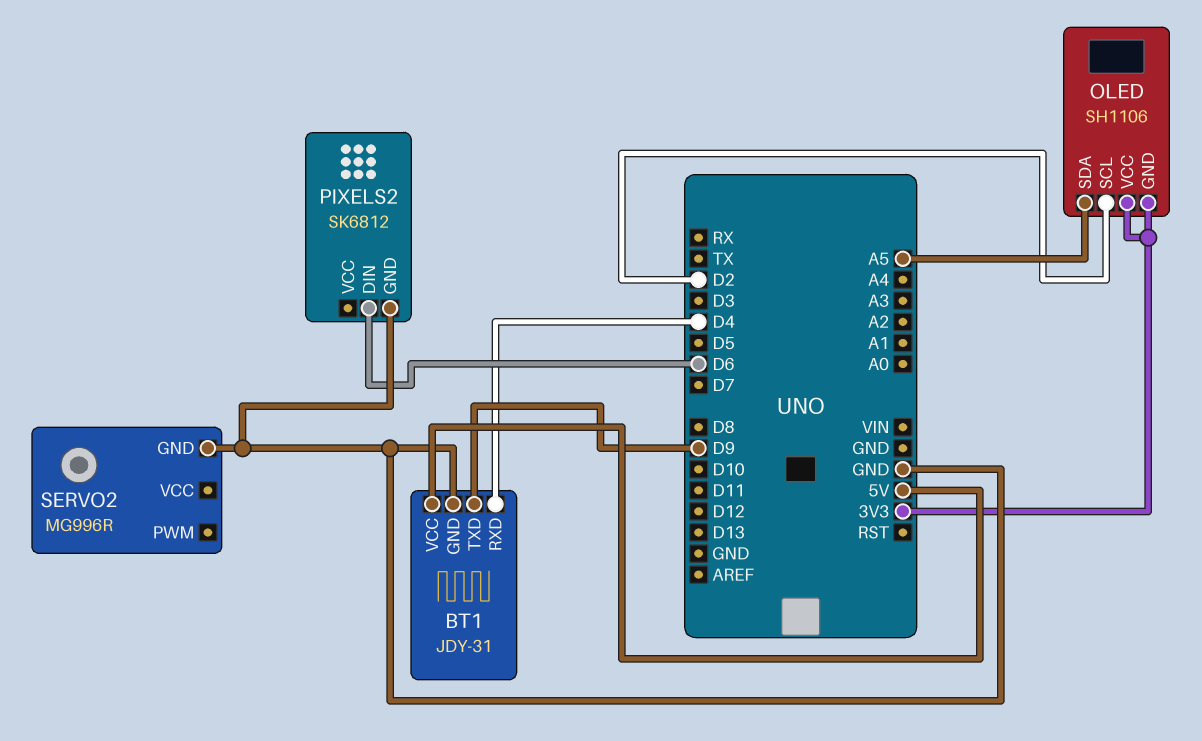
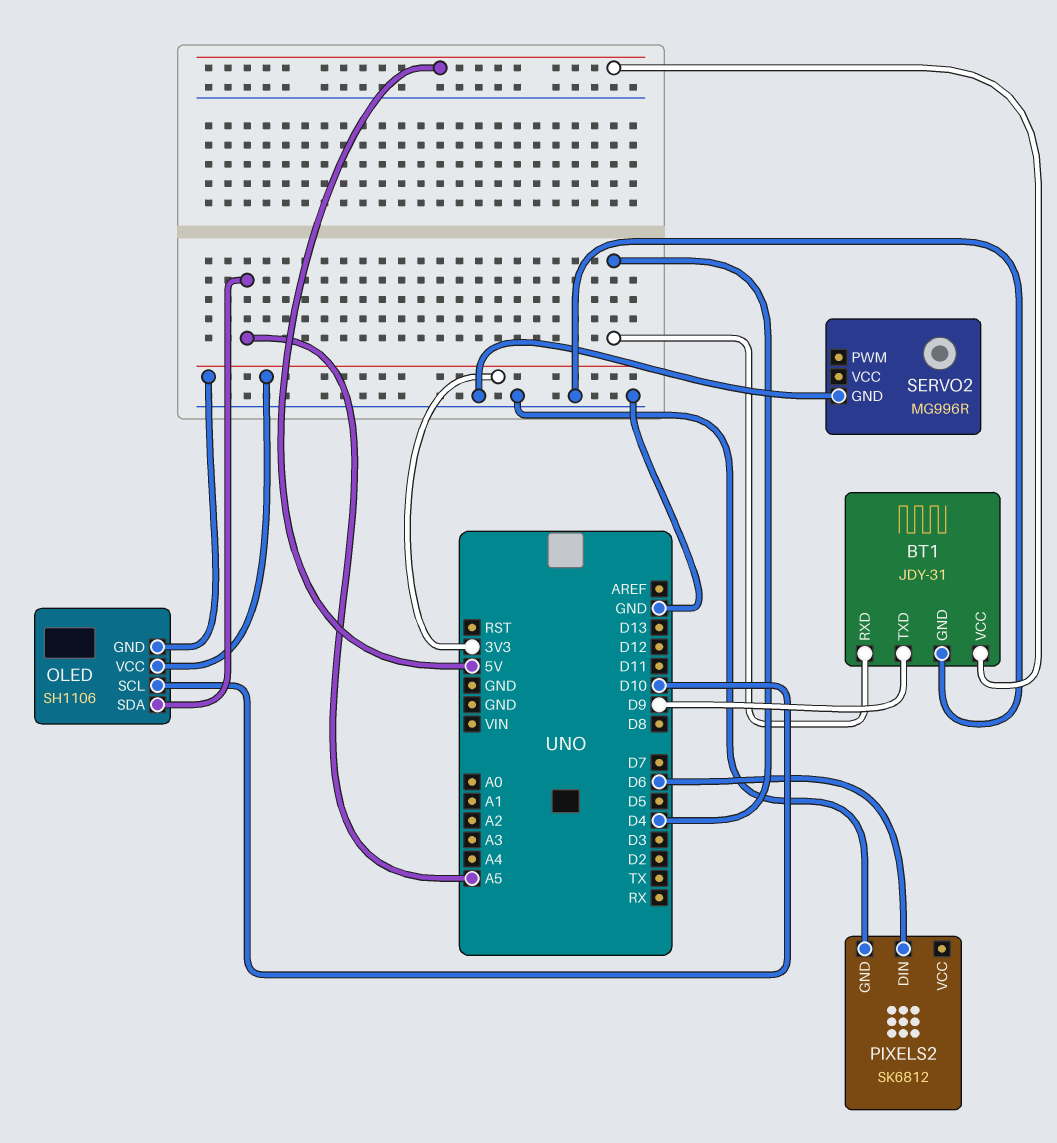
OLED pin SCL: D2 -> D10

